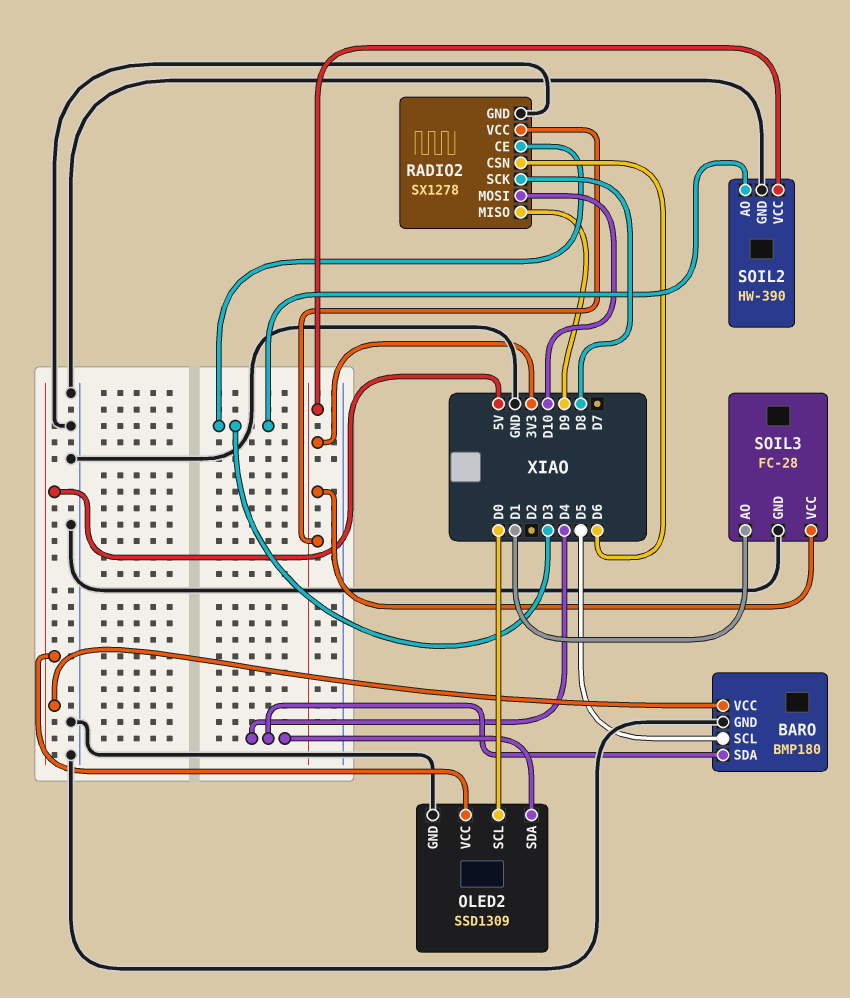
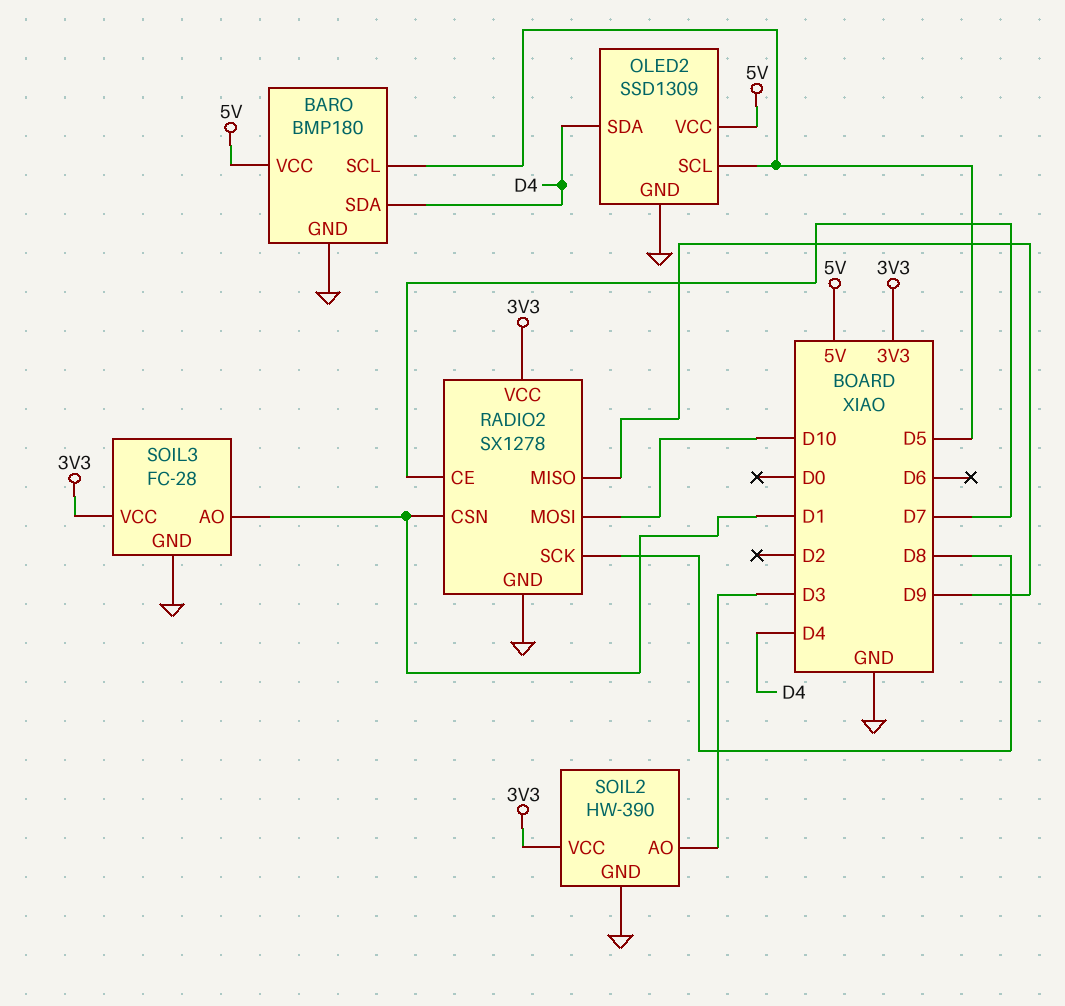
OLED2 pin SCL: D0 -> D5
RADIO2 pin CE: D3 -> D7
RADIO2 pin CSN: D6 -> D1

